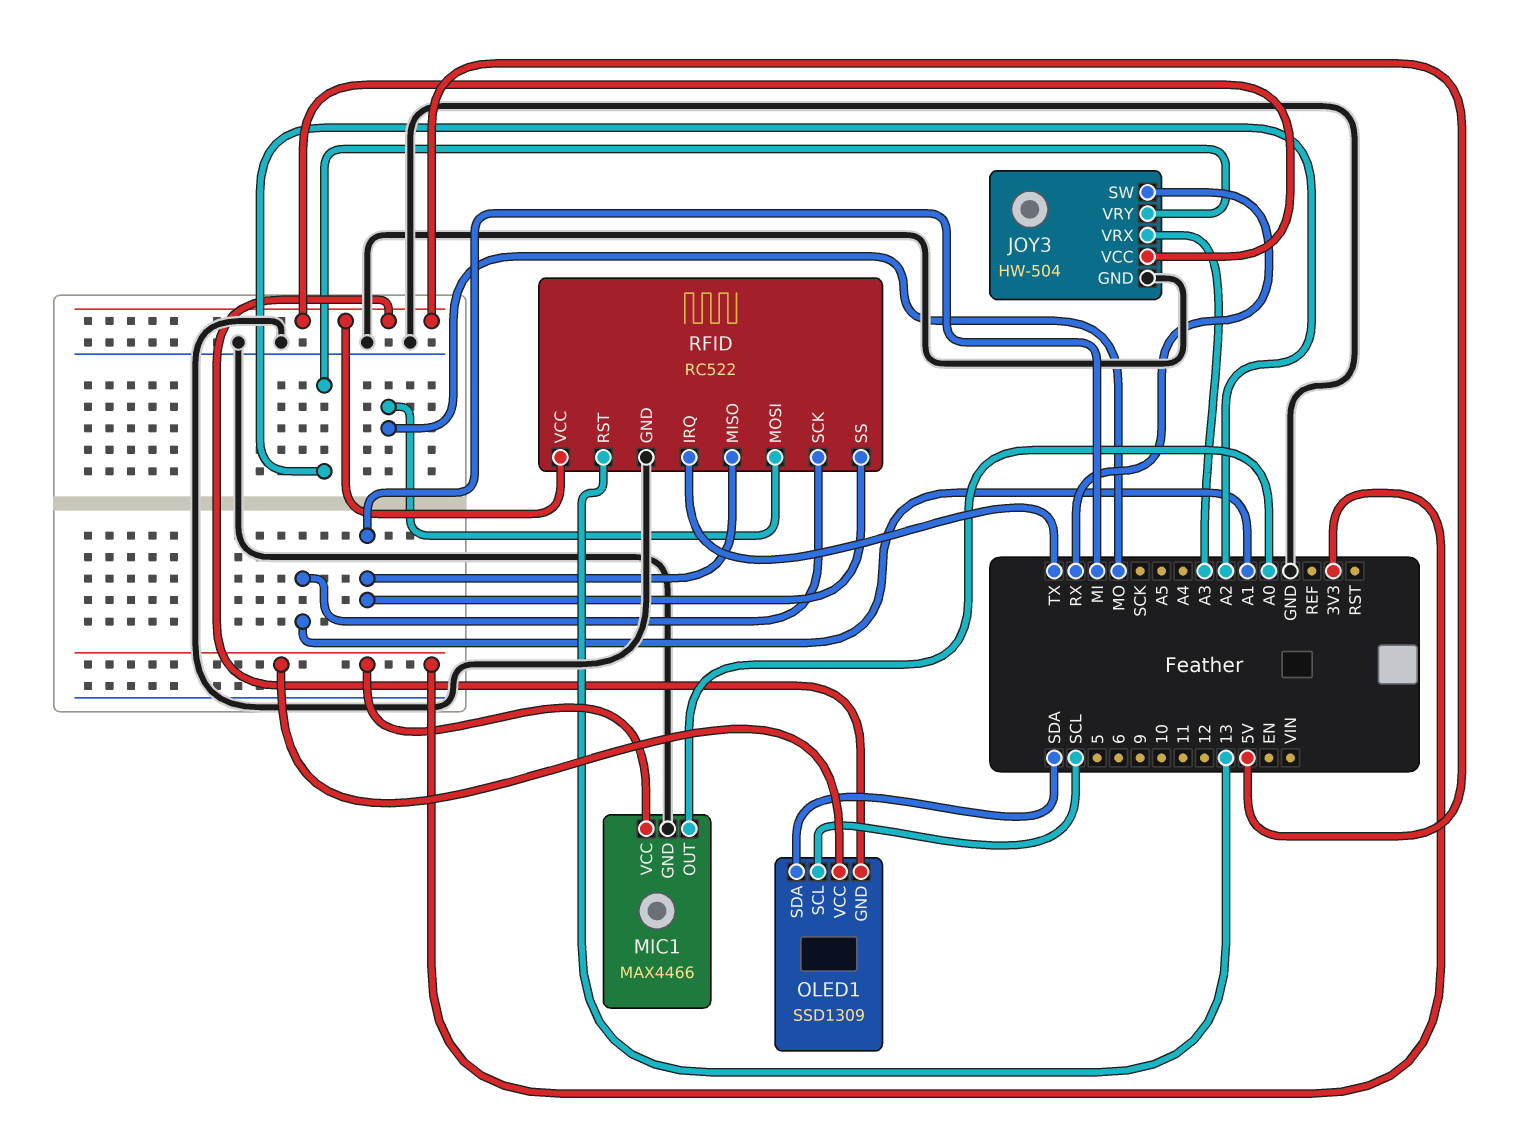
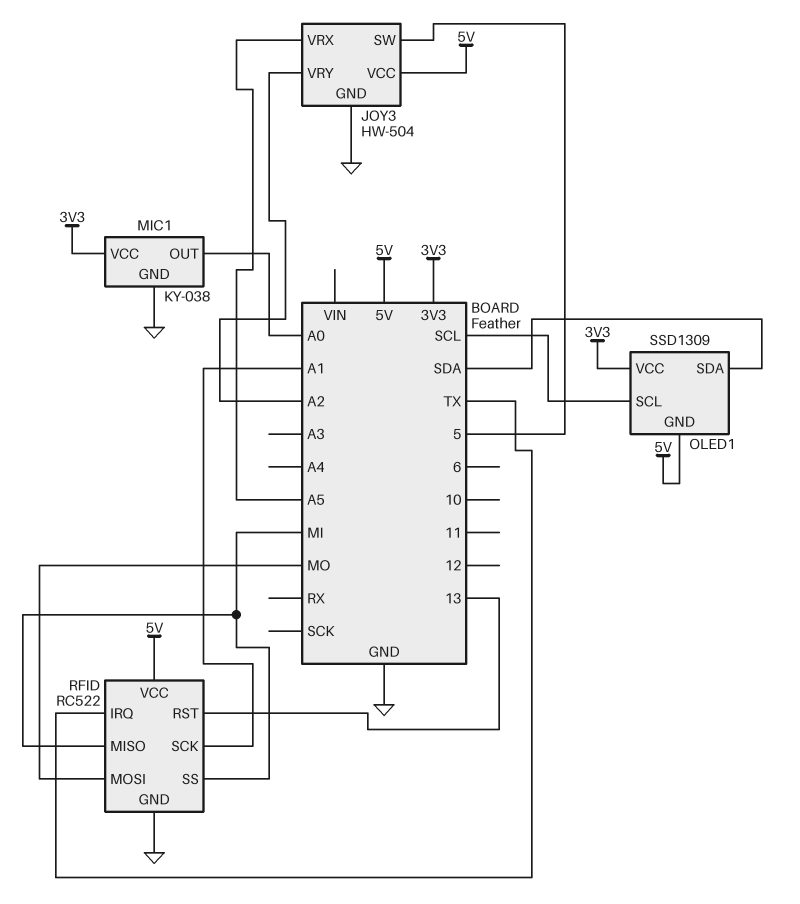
JOY3 pin SW: RX -> 5
JOY3 pin VRX: A3 -> A5
MIC1: MAX4466 -> KY-038

